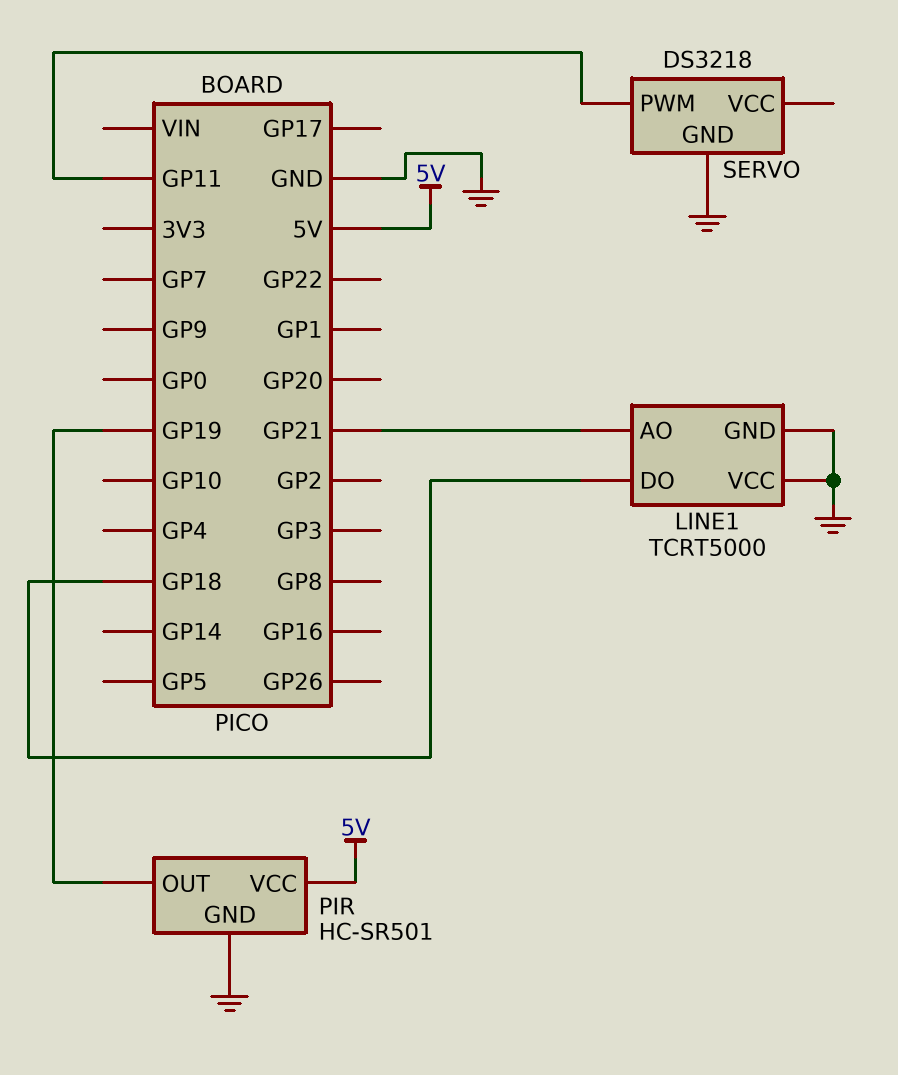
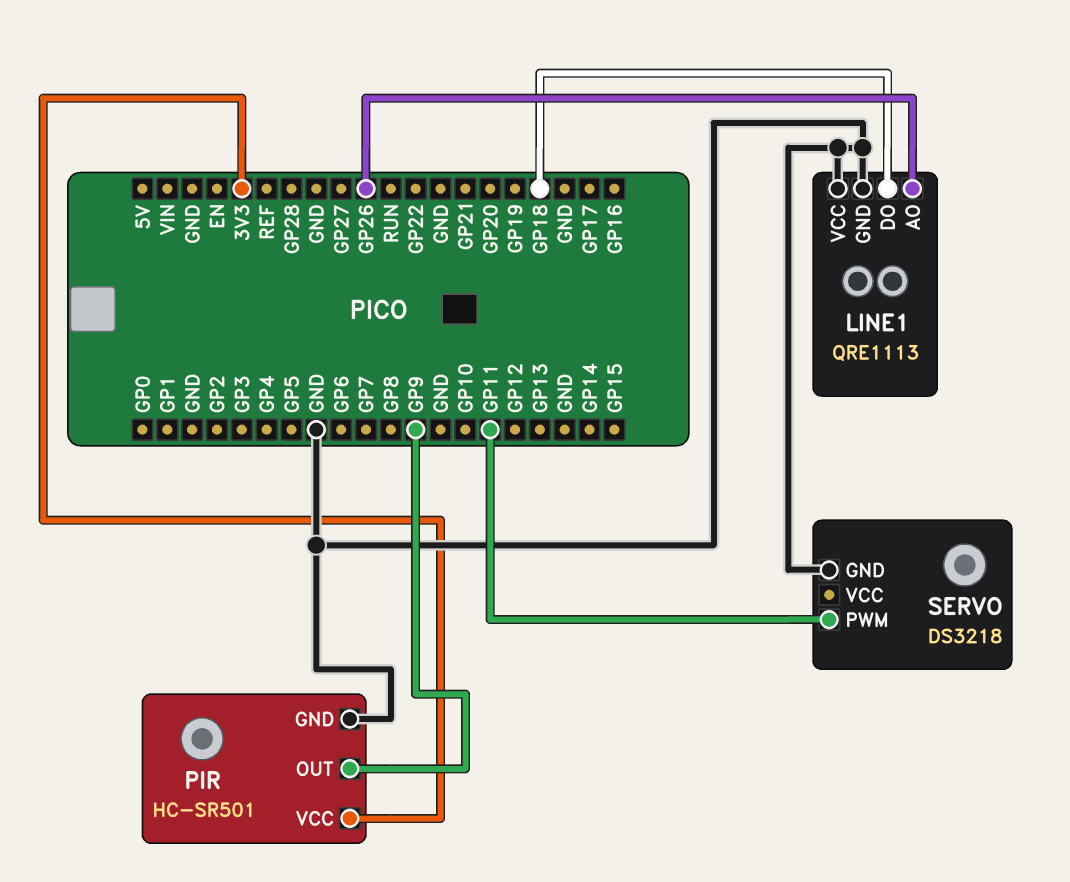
LINE1: TCRT5000 -> QRE1113
LINE1 pin AO: GP21 -> GP26
PIR pin OUT: GP19 -> GP9
PIR pin VCC: 5V -> 3V3

